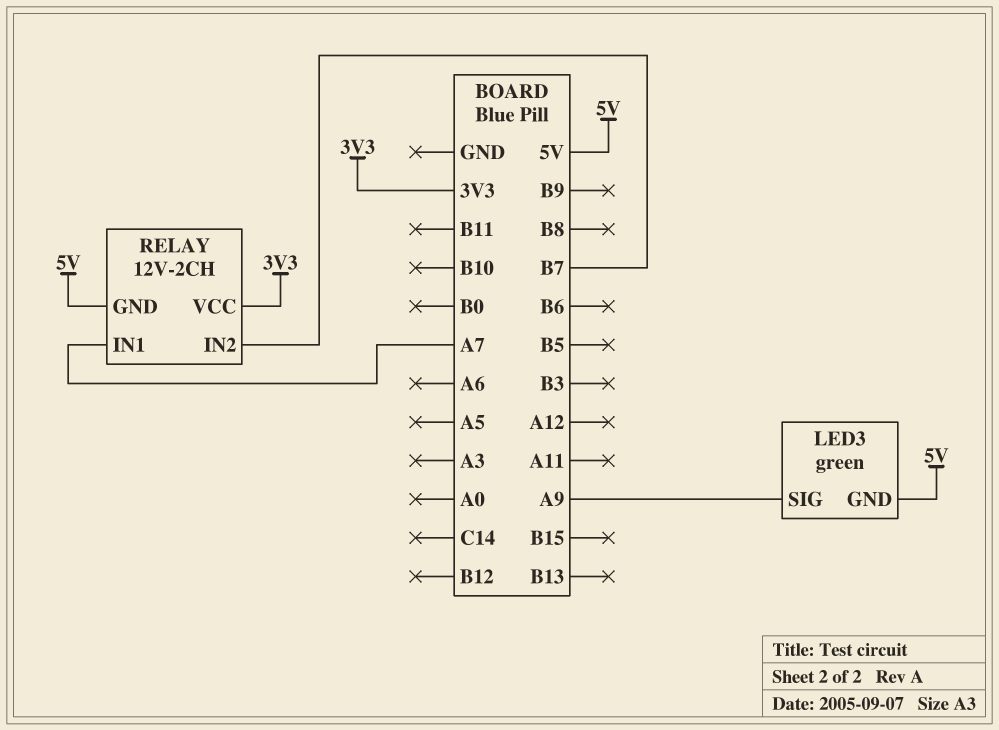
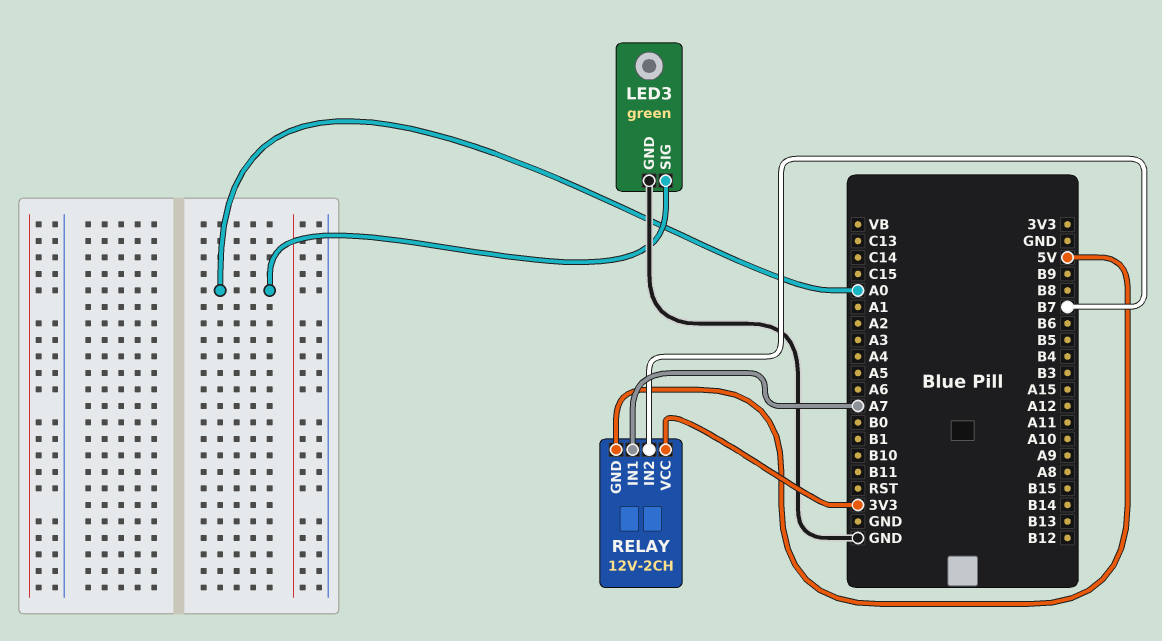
LED3 pin GND: 5V -> GND
LED3 pin SIG: A9 -> A0

